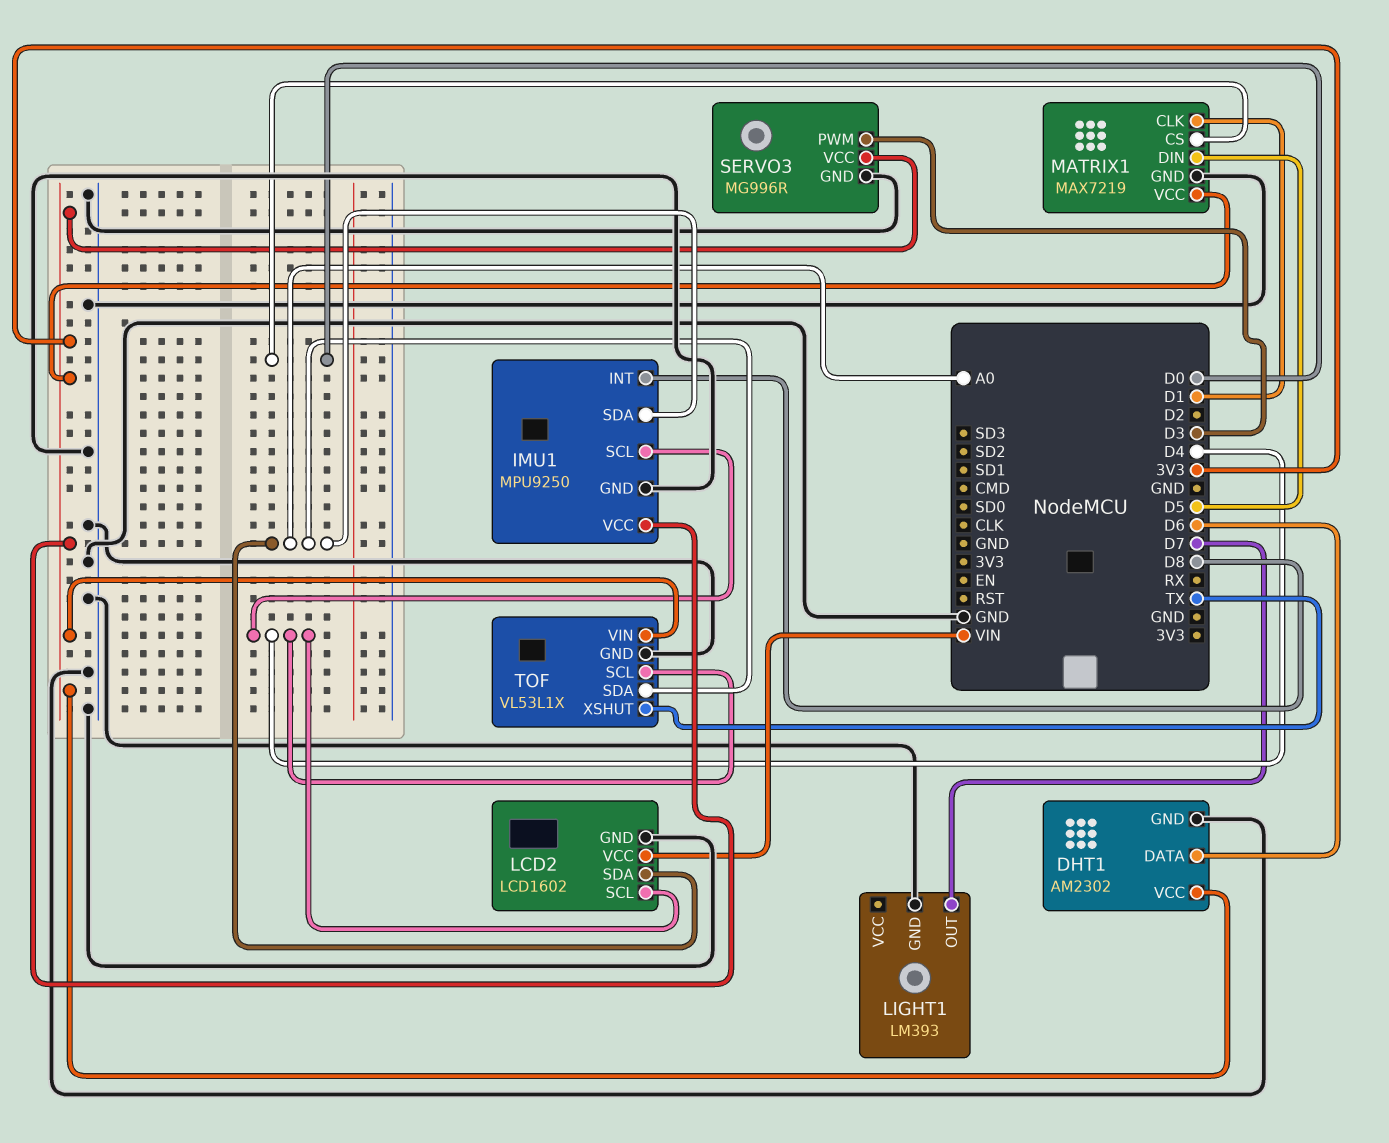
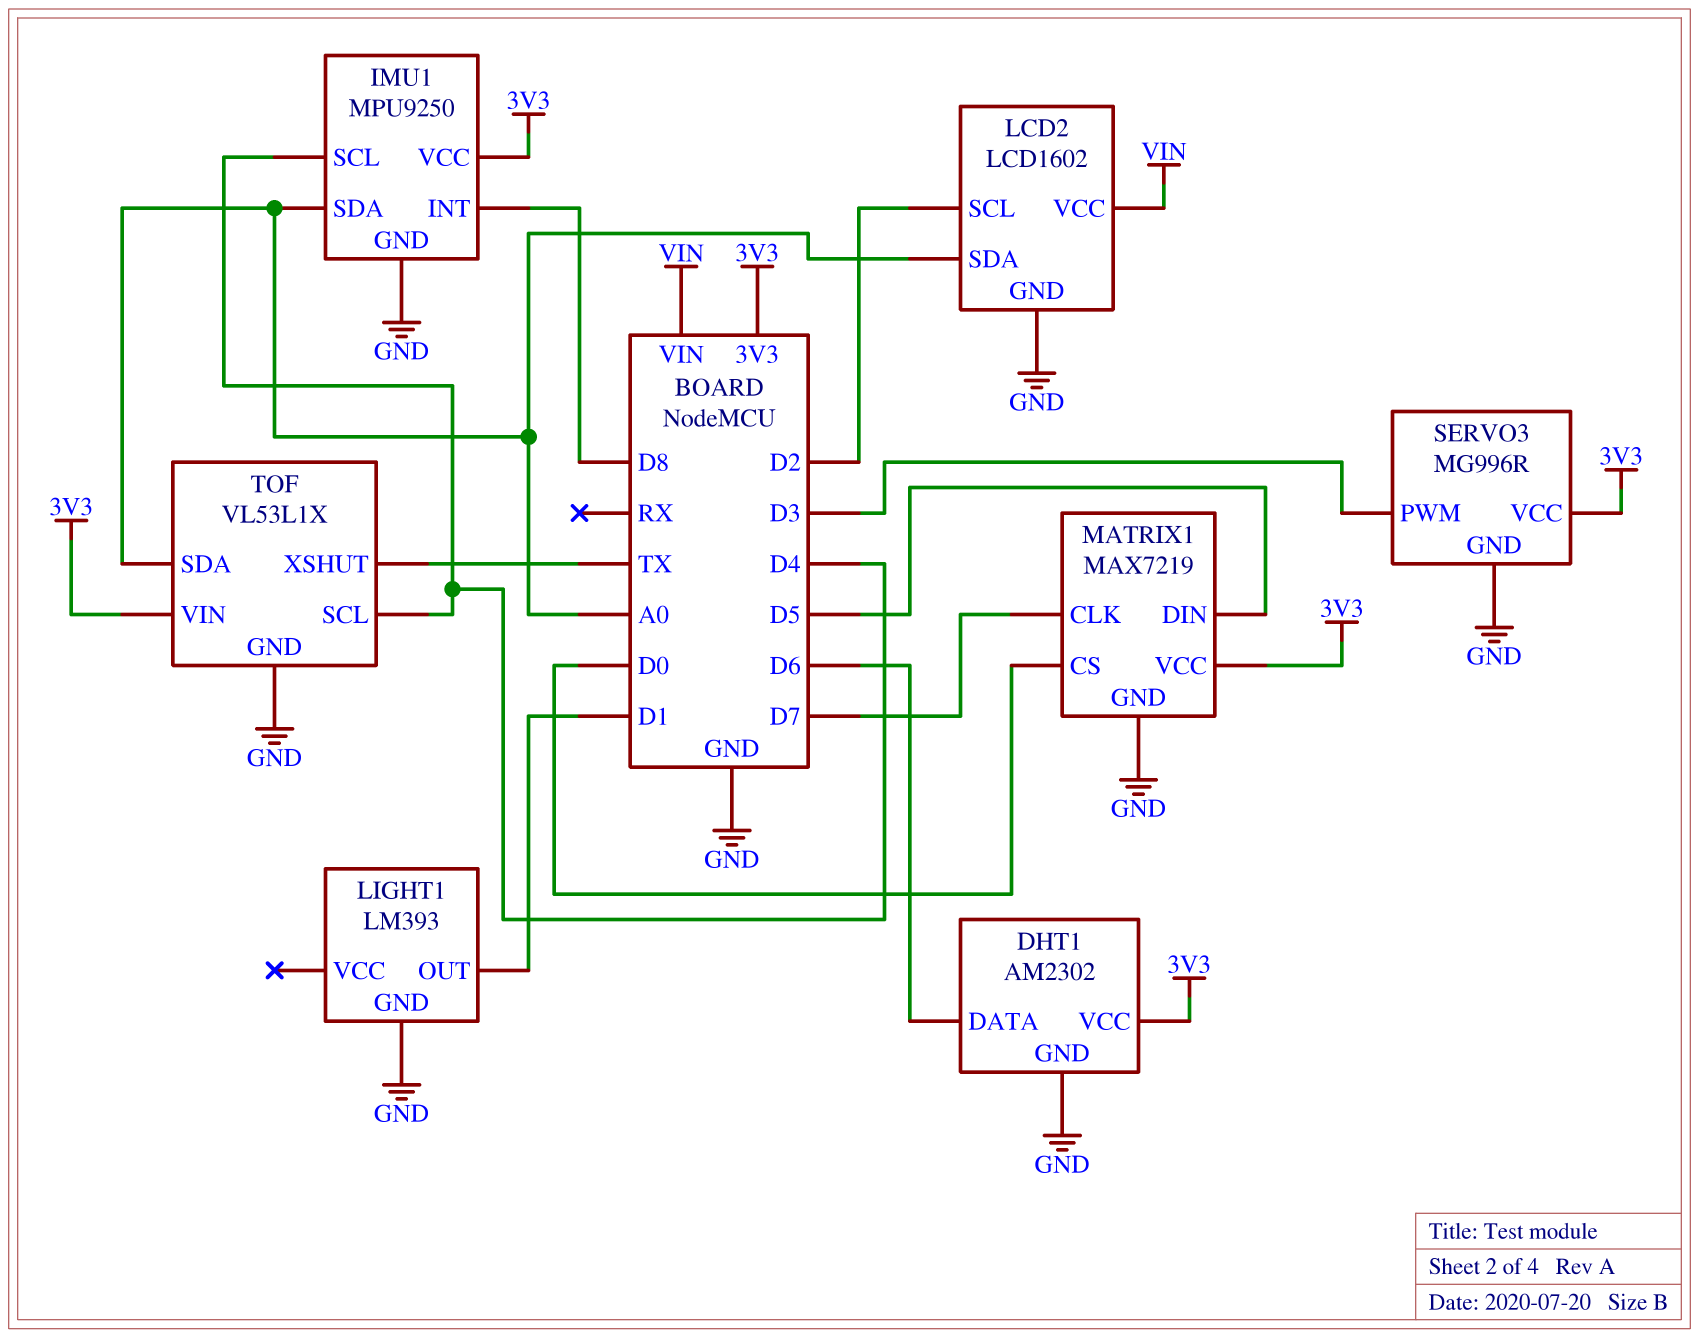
LCD2 pin SCL: D4 -> D2
LIGHT1 pin OUT: D7 -> D1
MATRIX1 pin CLK: D1 -> D7

